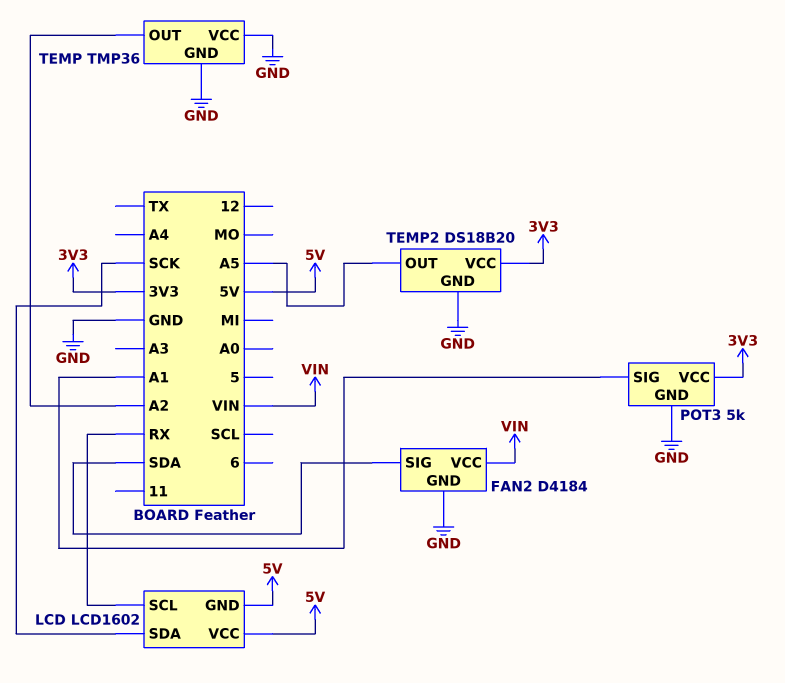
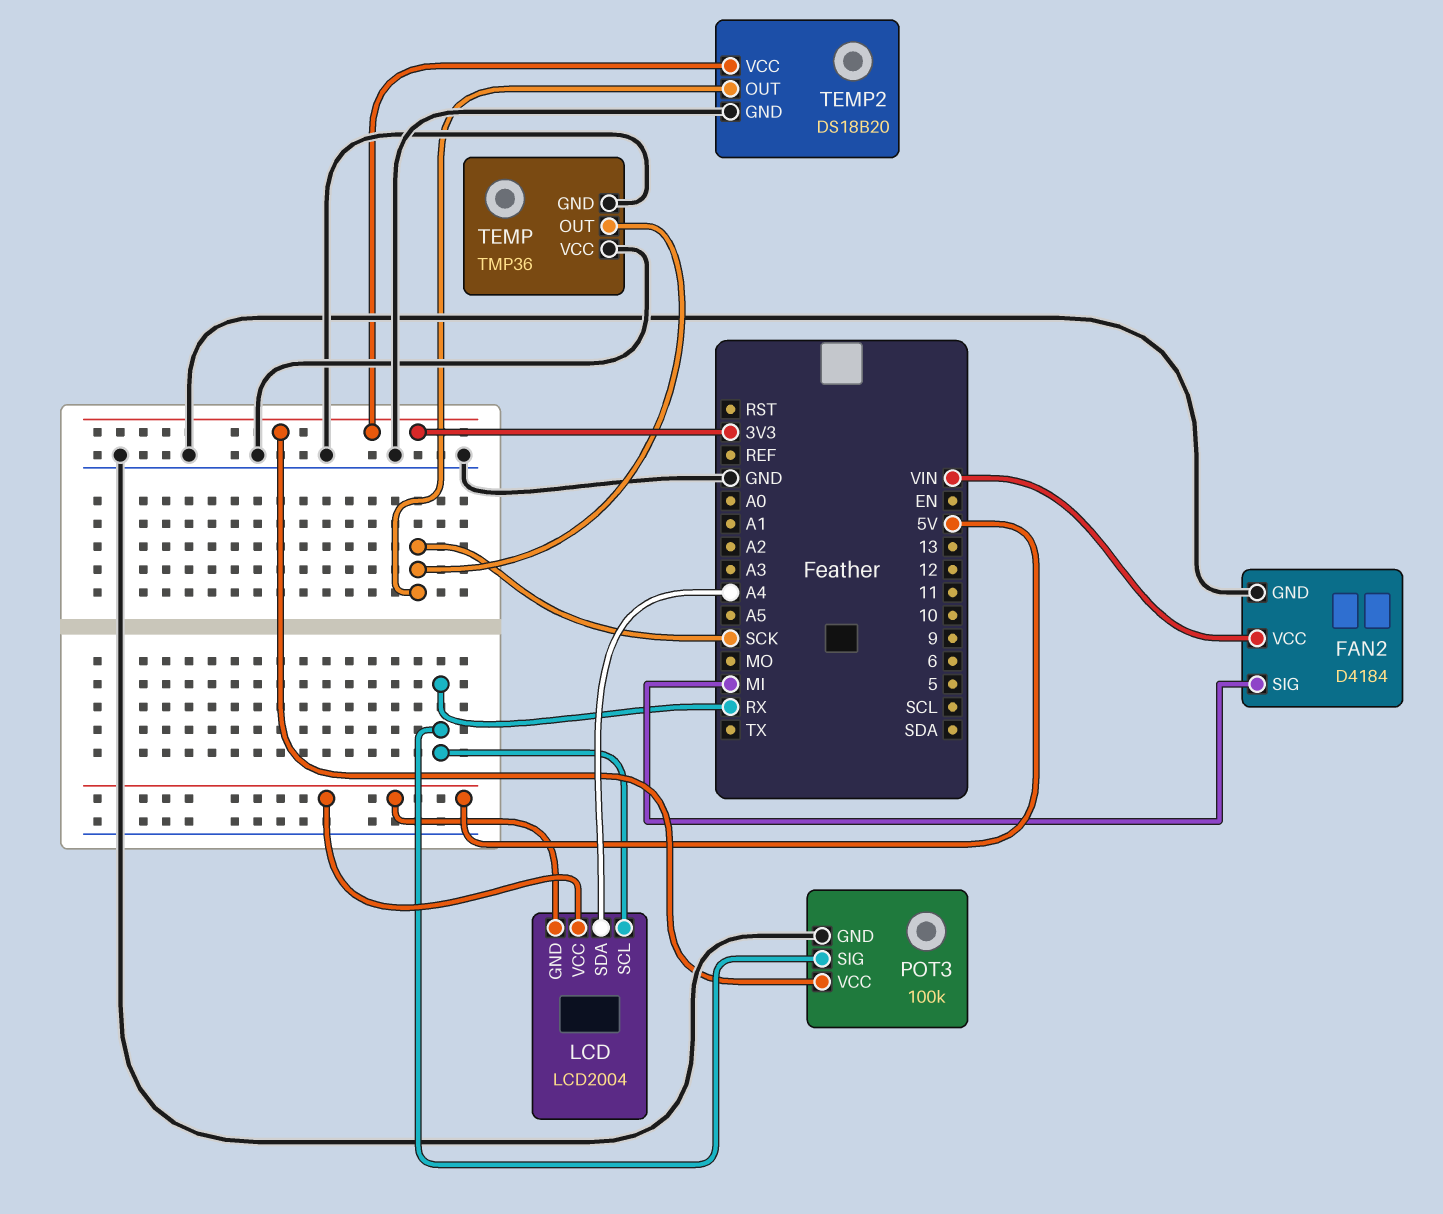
FAN2 pin SIG: SDA -> MI
LCD: LCD1602 -> LCD2004
LCD pin SDA: SCK -> A4
POT3: 5k -> 100k
POT3 pin SIG: A1 -> RX
TEMP pin OUT: A2 -> SCK
TEMP2 pin OUT: A5 -> SCK

